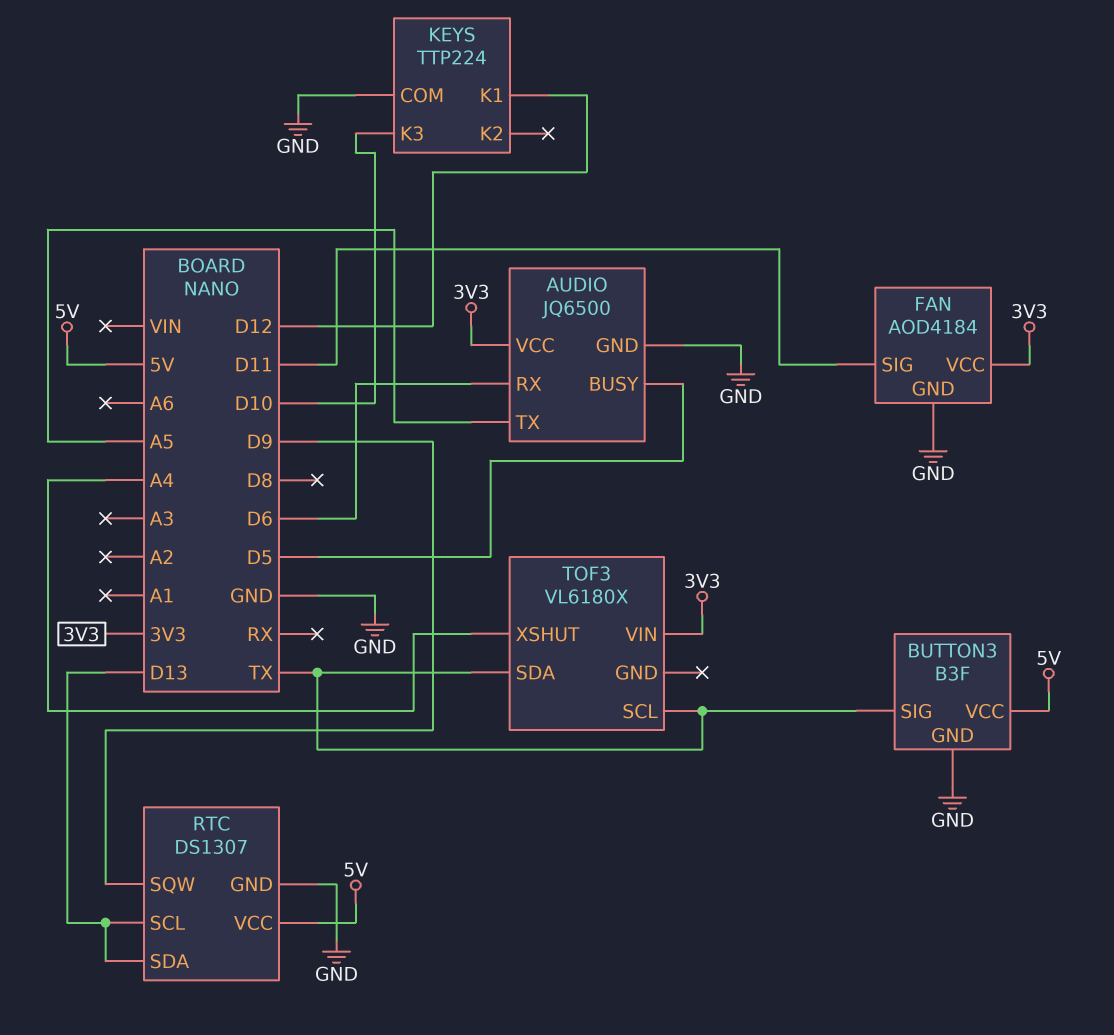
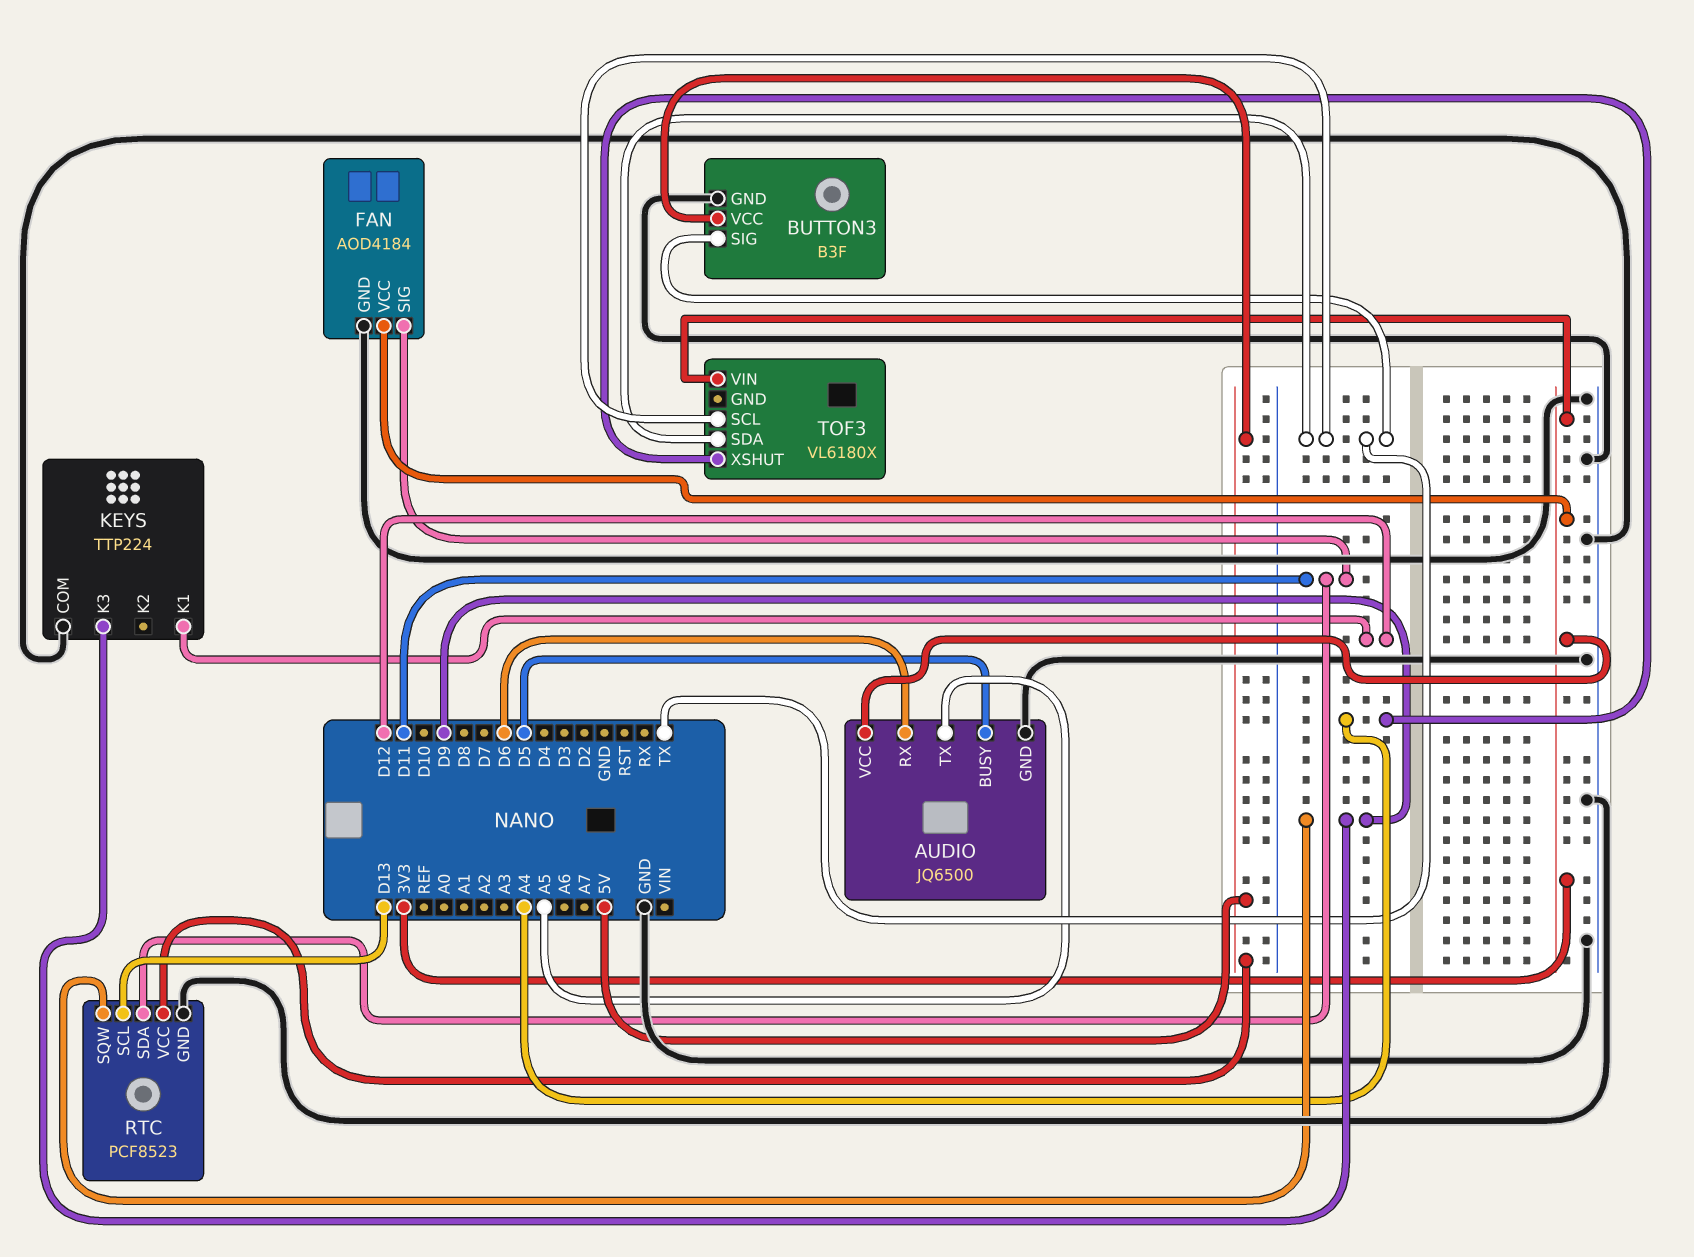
KEYS pin K3: D10 -> D9
RTC: DS1307 -> PCF8523
RTC pin SDA: D13 -> D11

